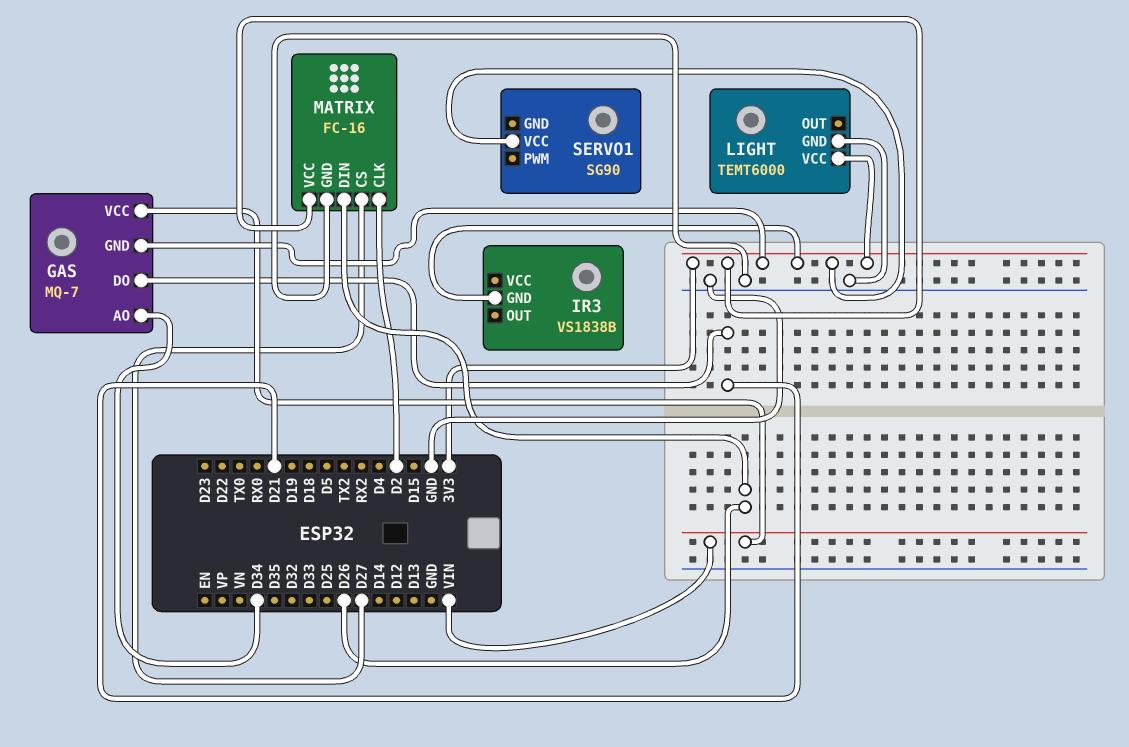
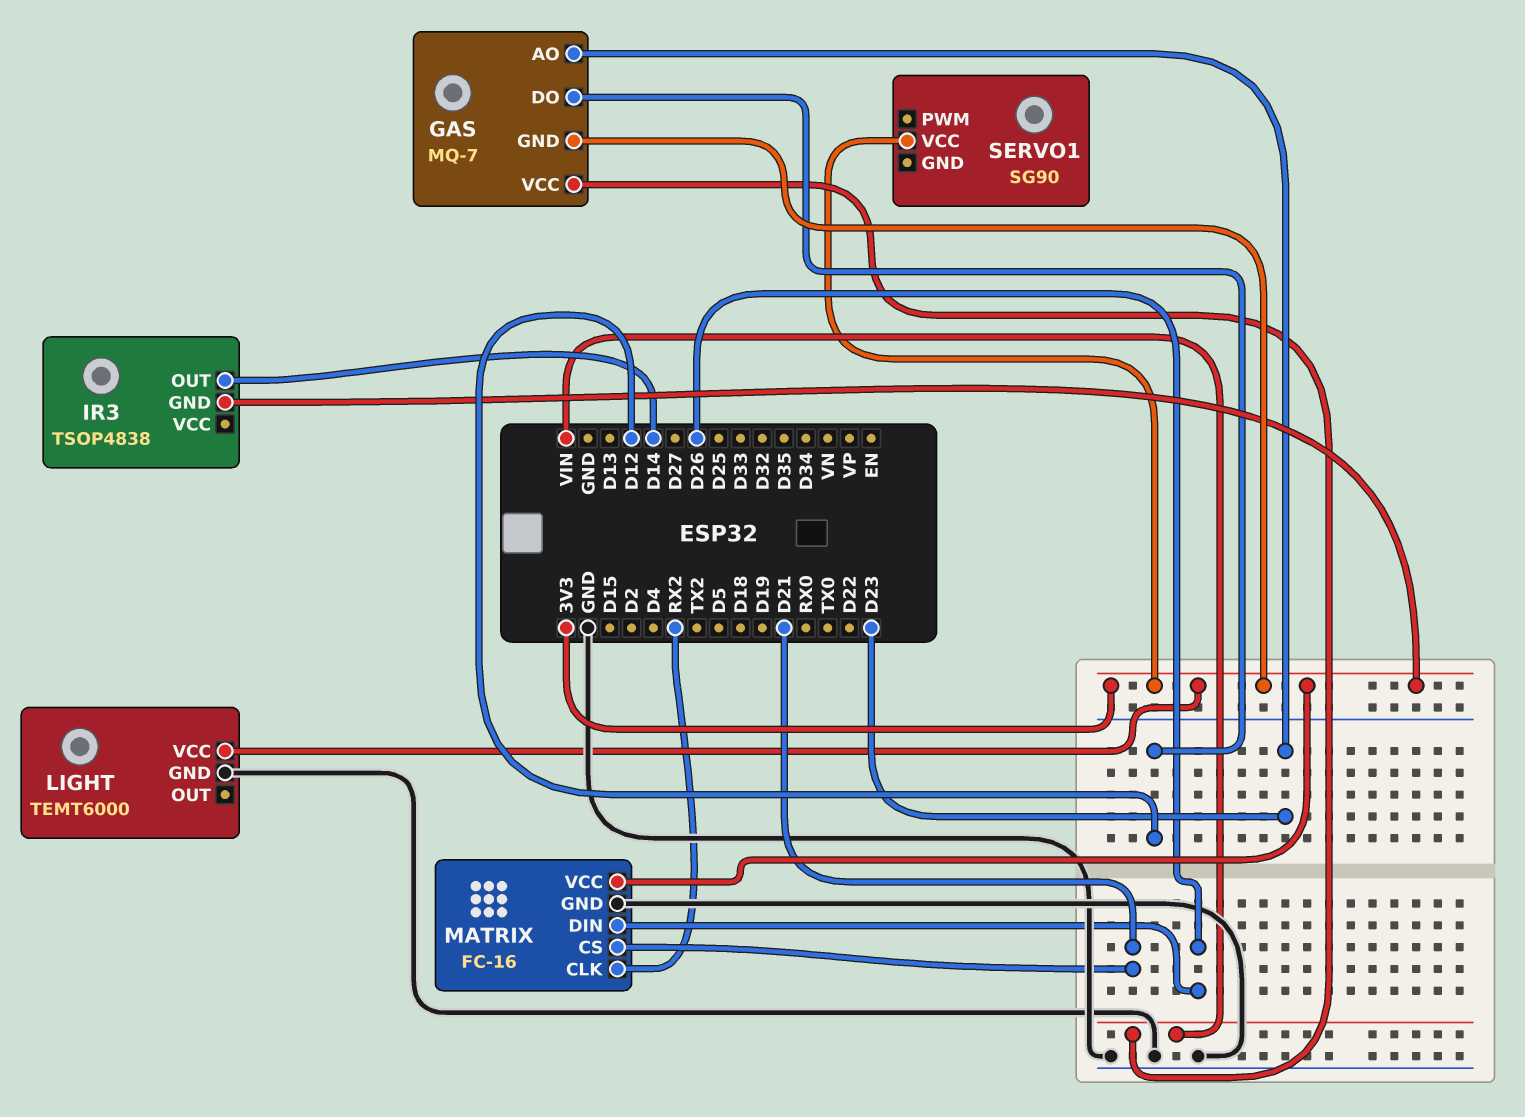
GAS pin AO: D34 -> D23
GAS pin DO: D21 -> D12
IR3: VS1838B -> TSOP4838
IR3 pin OUT: none -> D14
MATRIX pin CLK: D2 -> RX2
MATRIX pin CS: D27 -> D21

